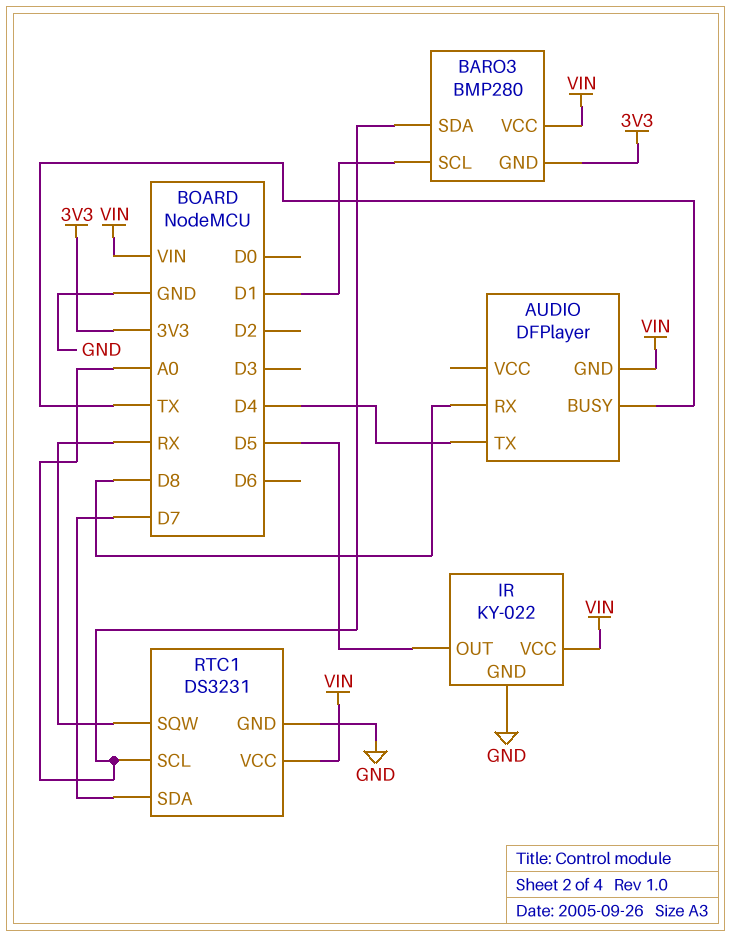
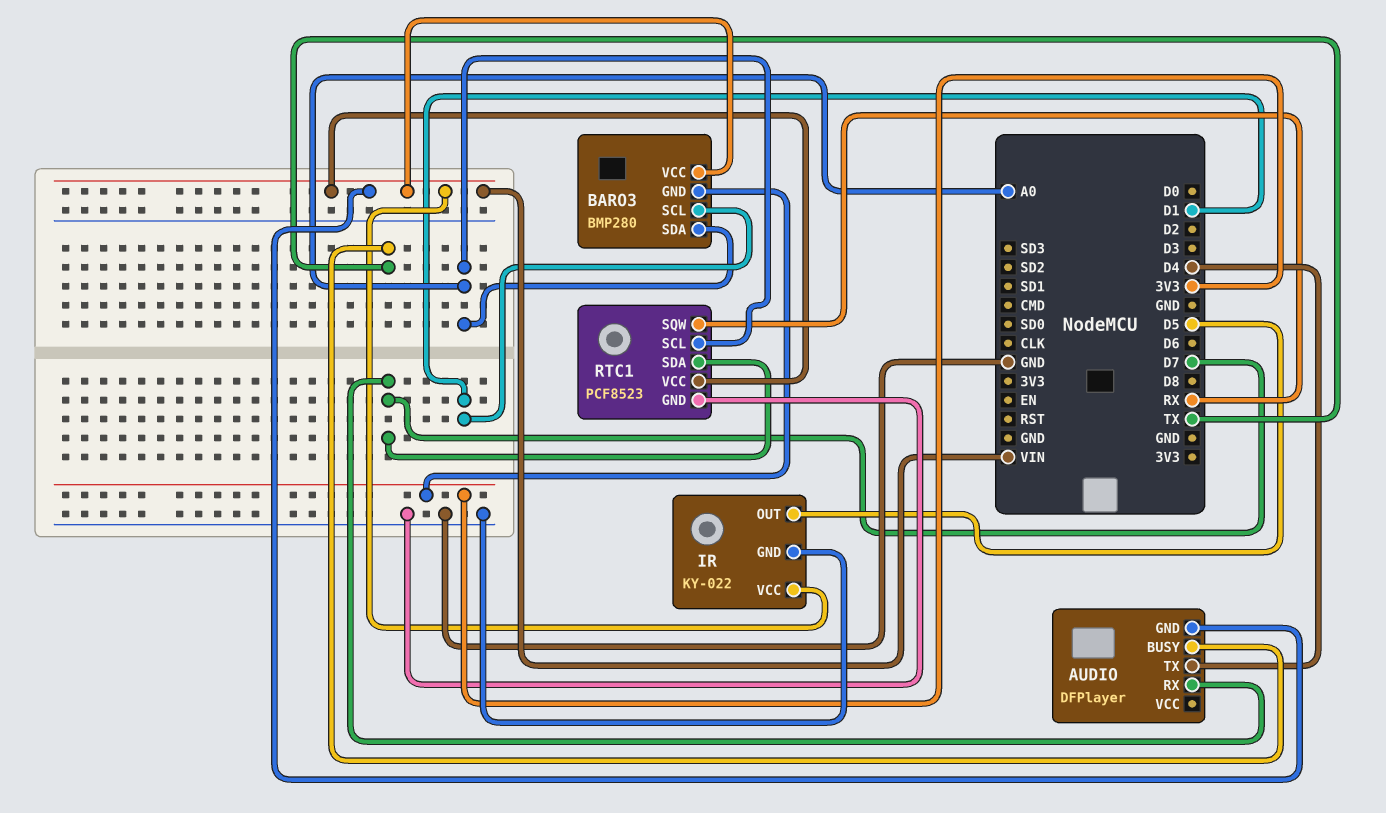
AUDIO pin RX: D8 -> D7
RTC1: DS3231 -> PCF8523

